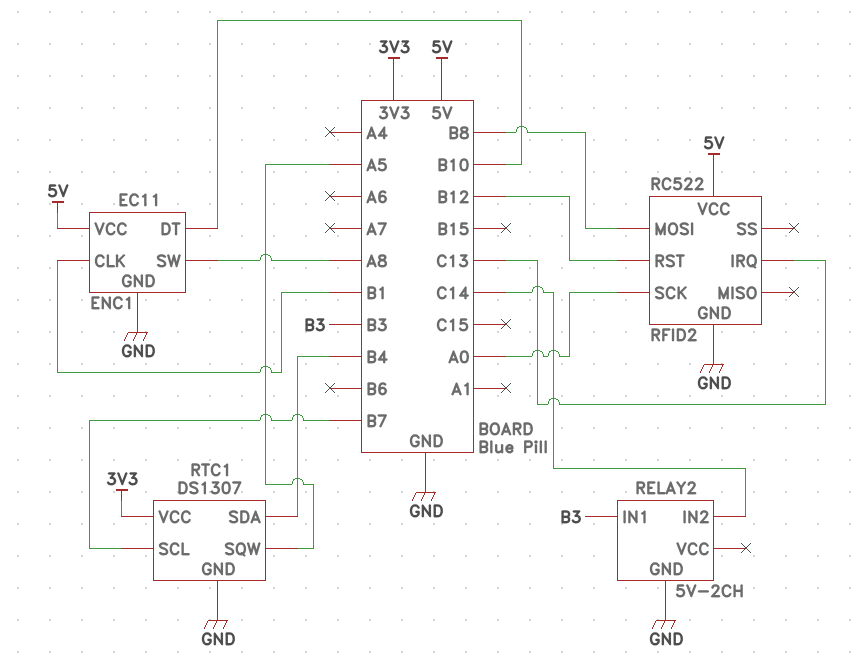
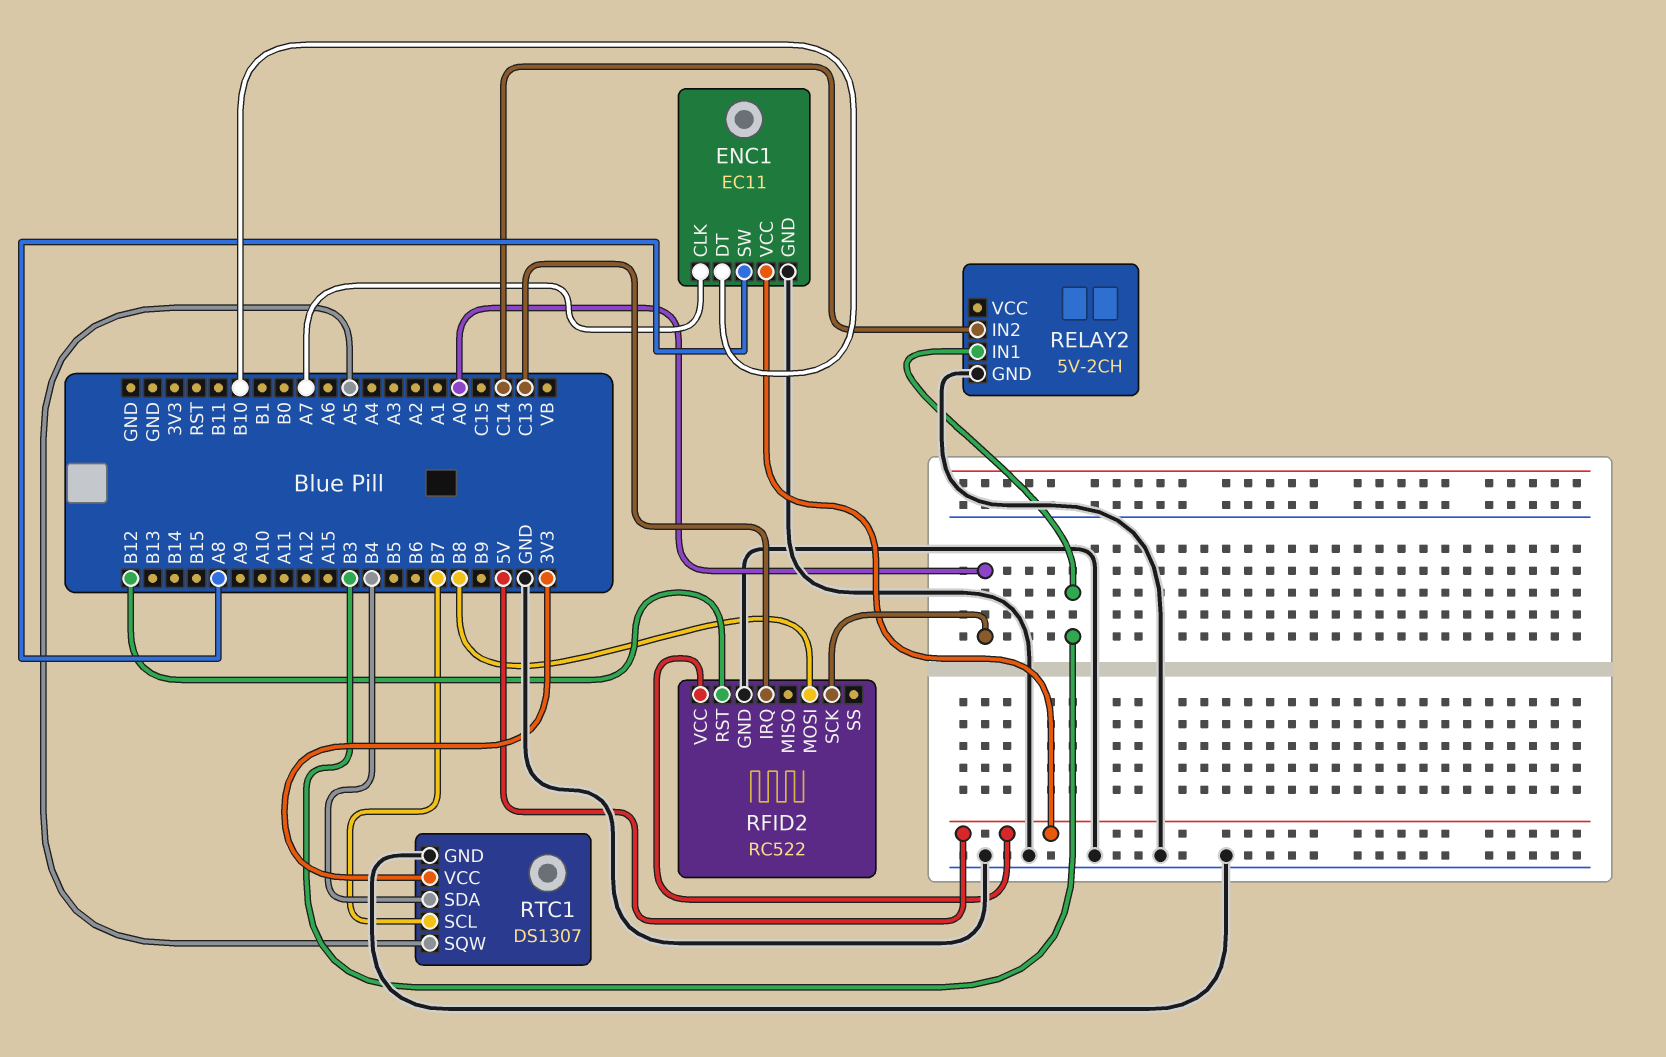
ENC1 pin CLK: B1 -> A7

